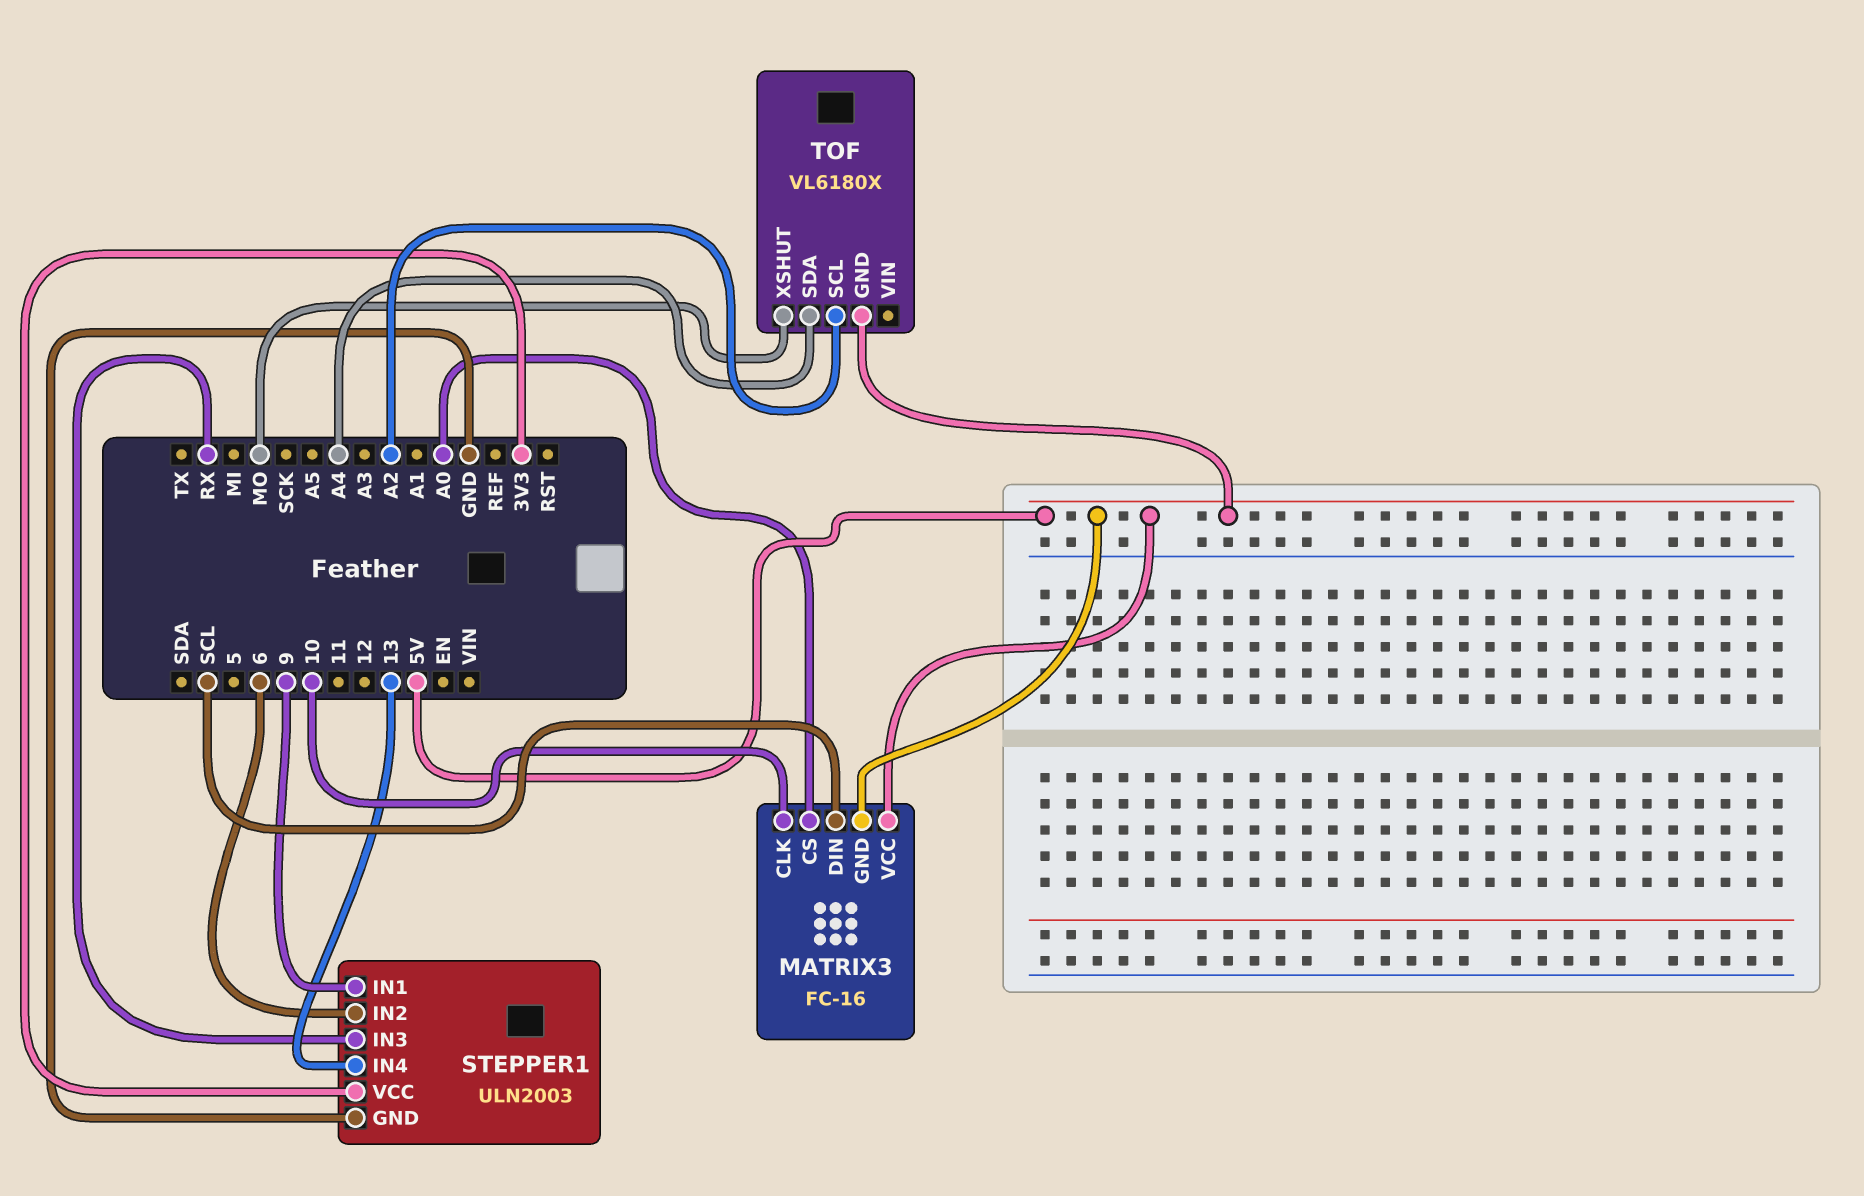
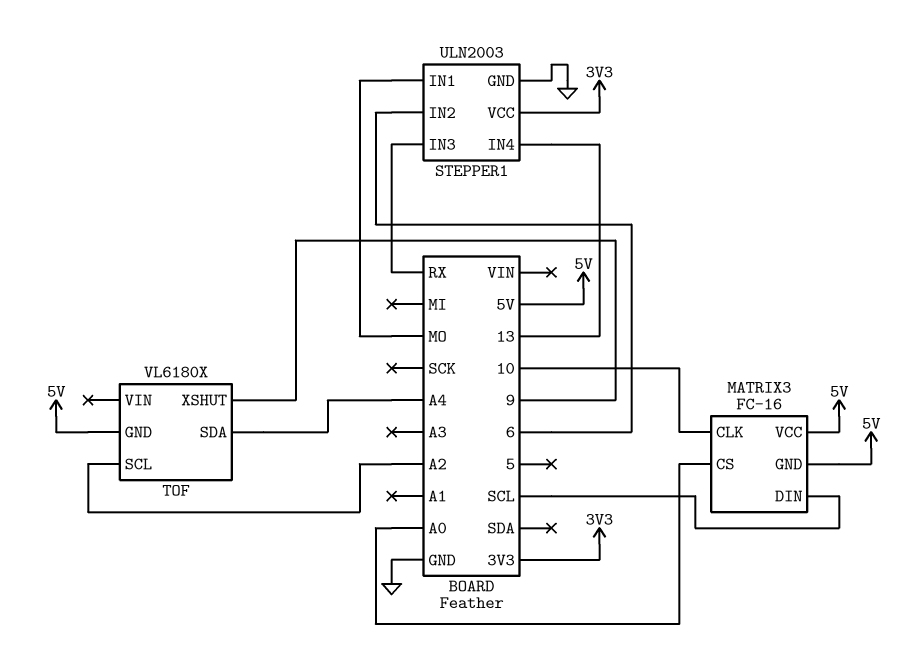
STEPPER1 pin IN1: 9 -> MO
TOF pin XSHUT: MO -> 9

